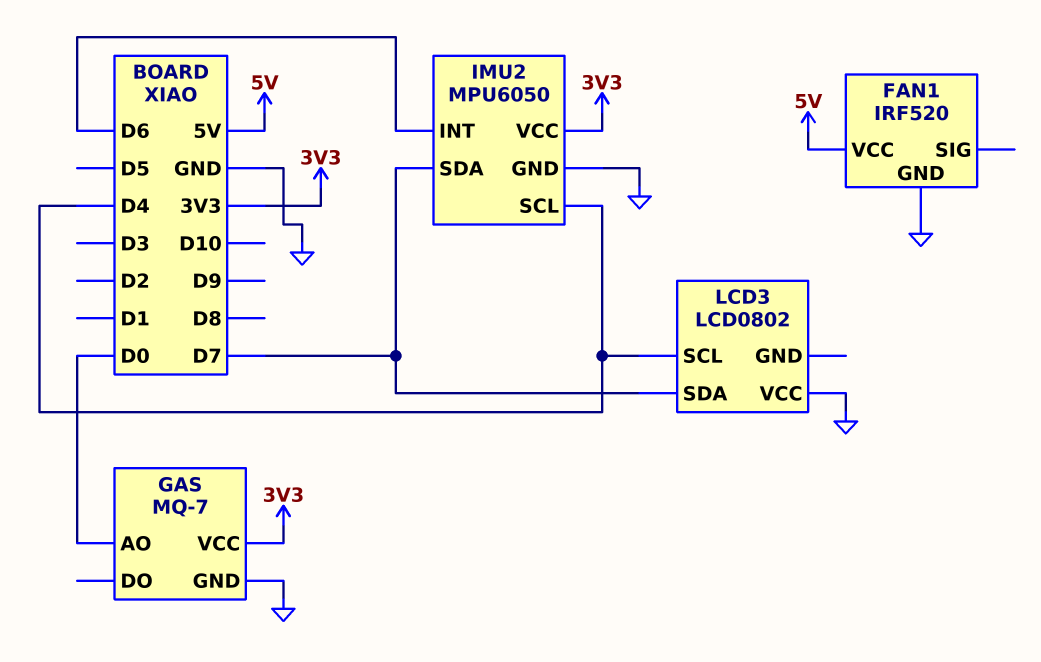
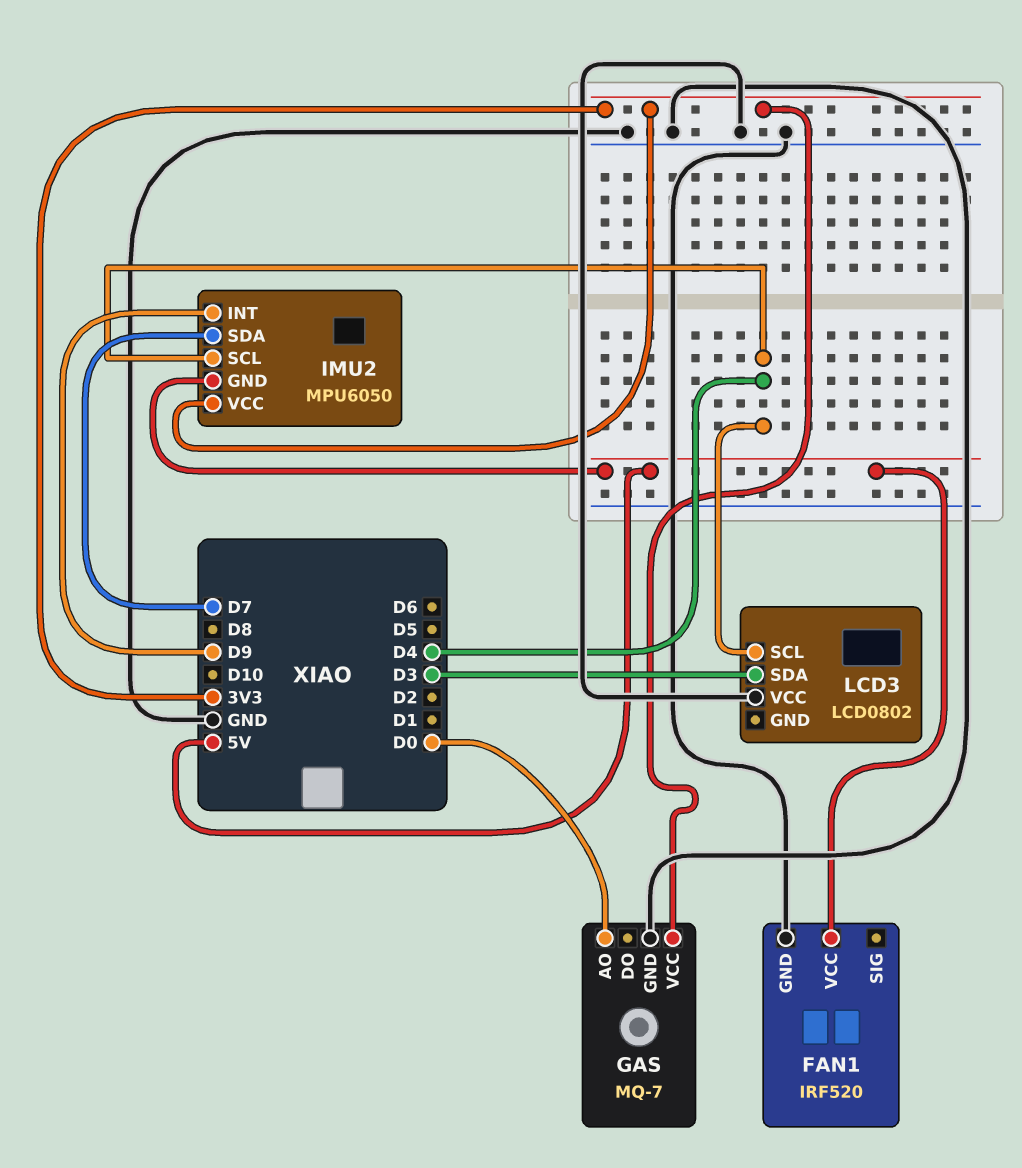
IMU2 pin GND: GND -> 5V
IMU2 pin INT: D6 -> D9
LCD3 pin SDA: D7 -> D3

